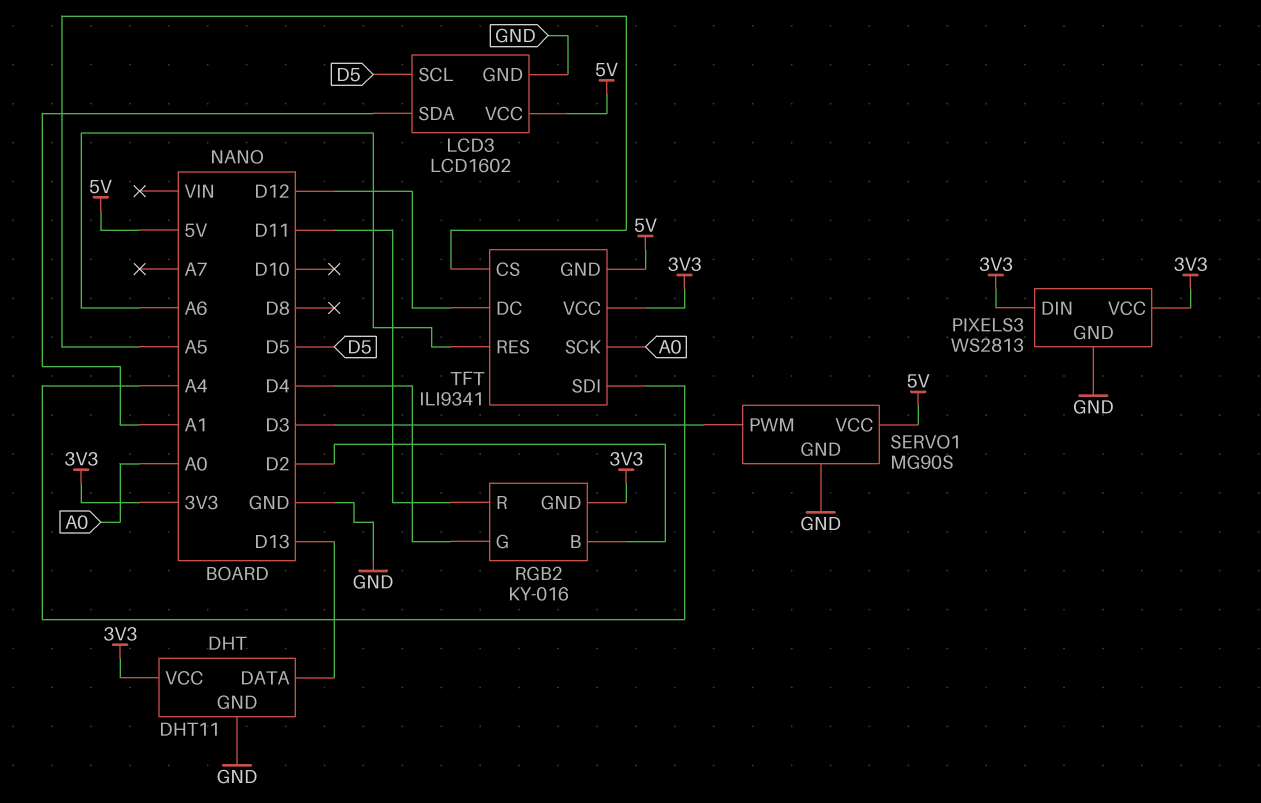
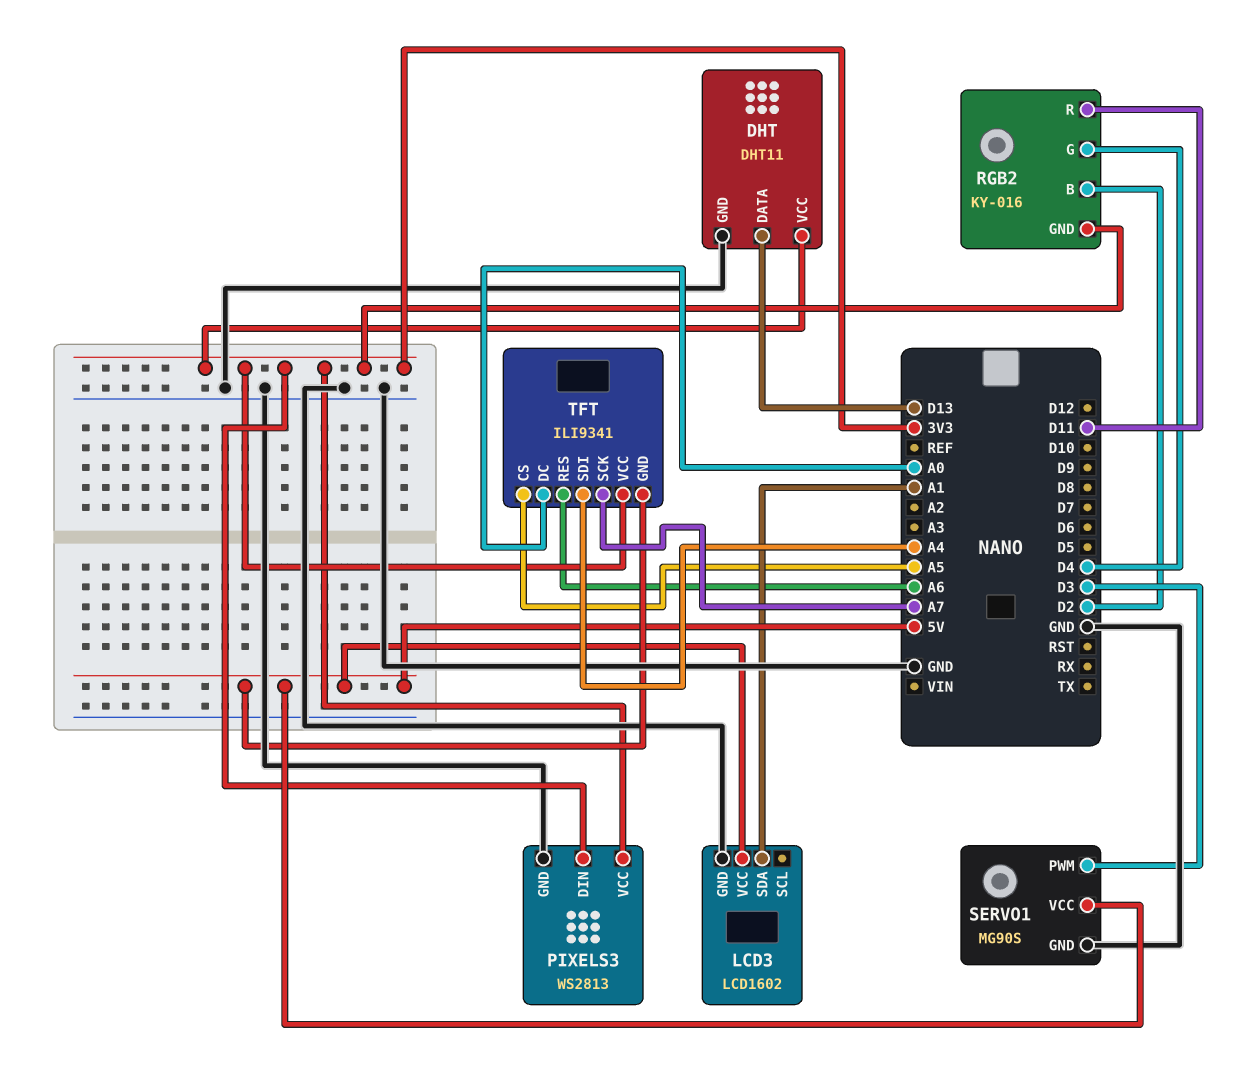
LCD3 pin SCL: D5 -> none
TFT pin DC: D12 -> A0
TFT pin SCK: A0 -> A7

